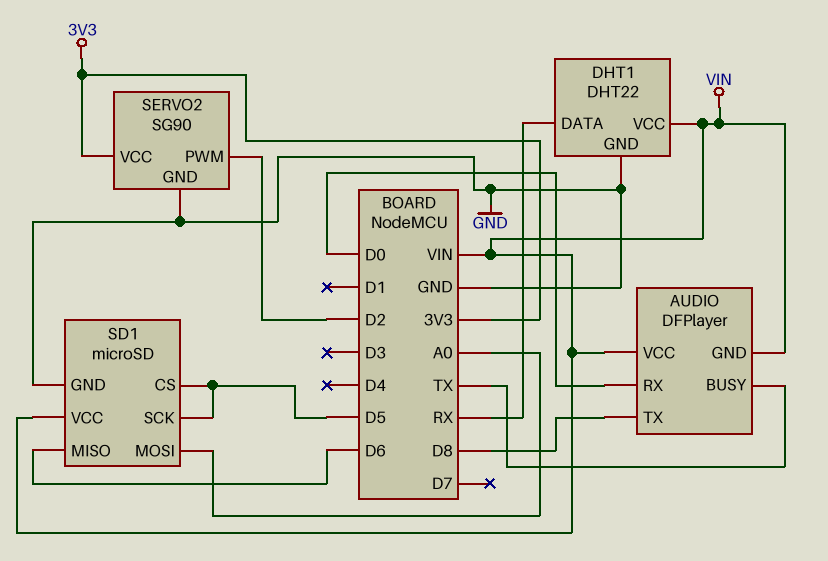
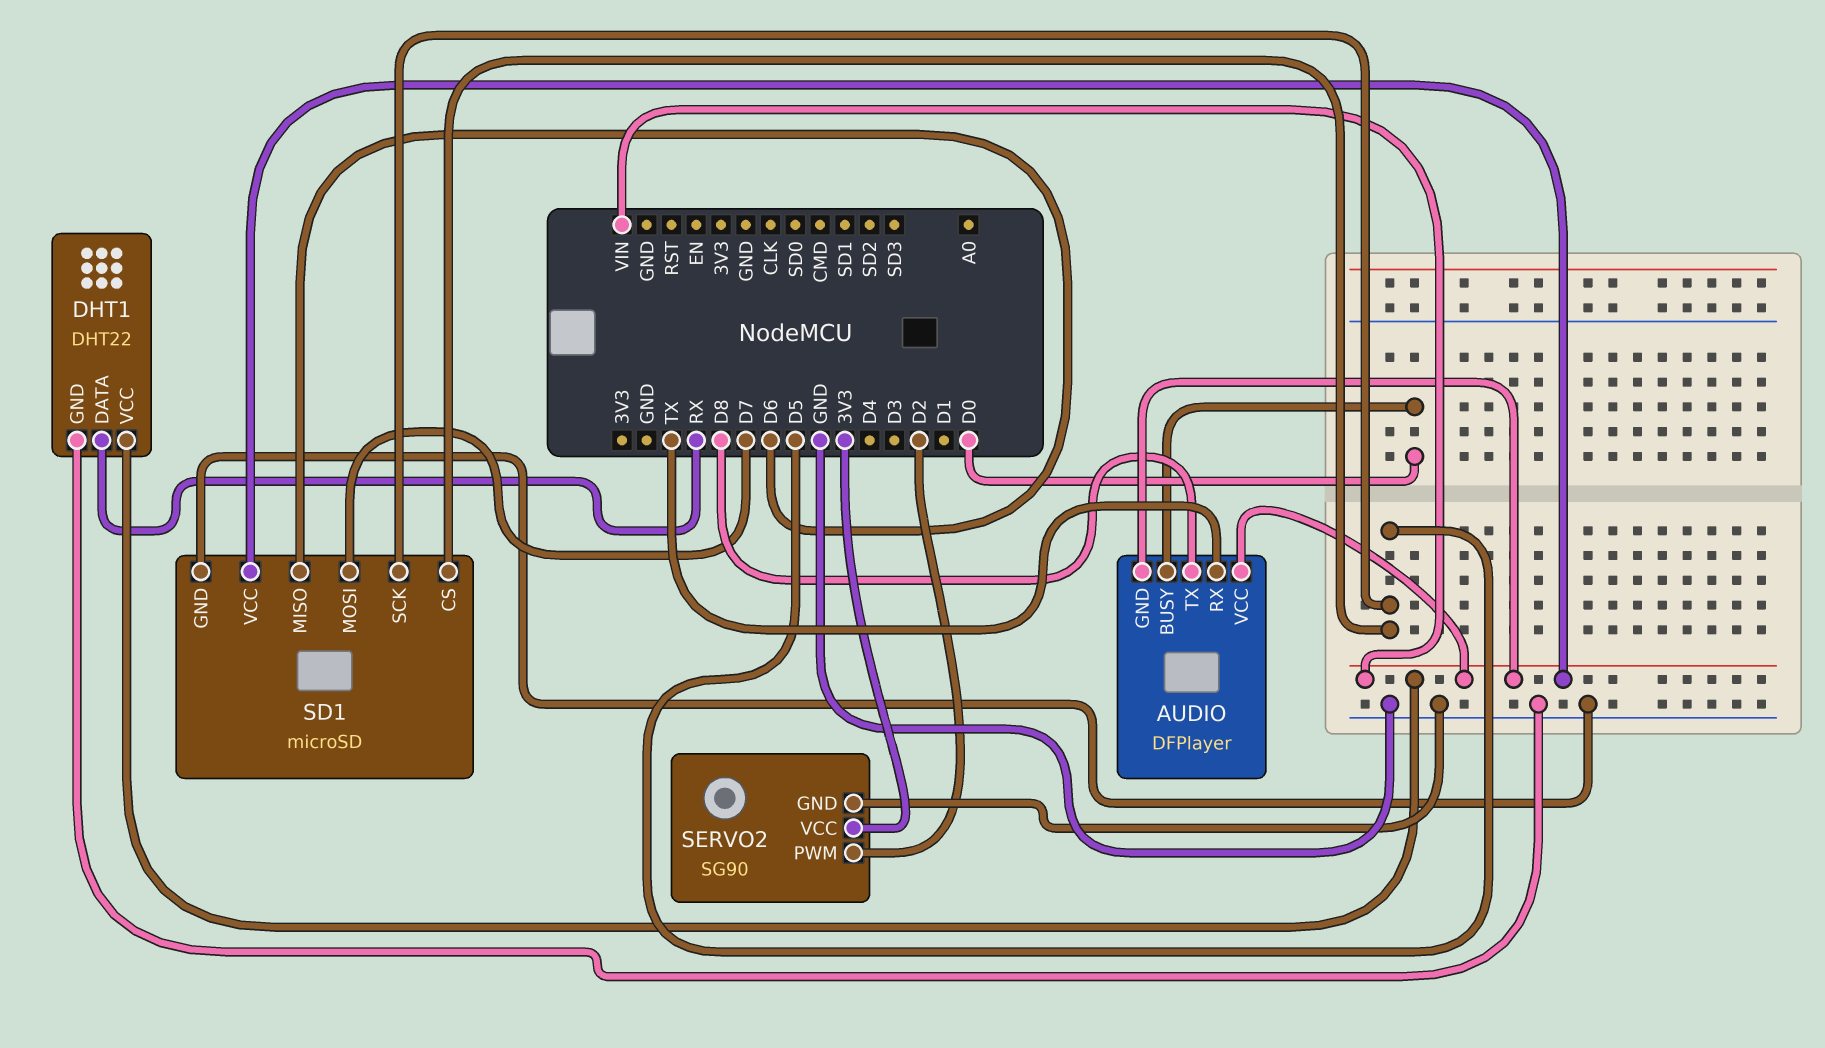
AUDIO pin BUSY: TX -> D0
AUDIO pin RX: D0 -> TX
SD1 pin MOSI: A0 -> D7

